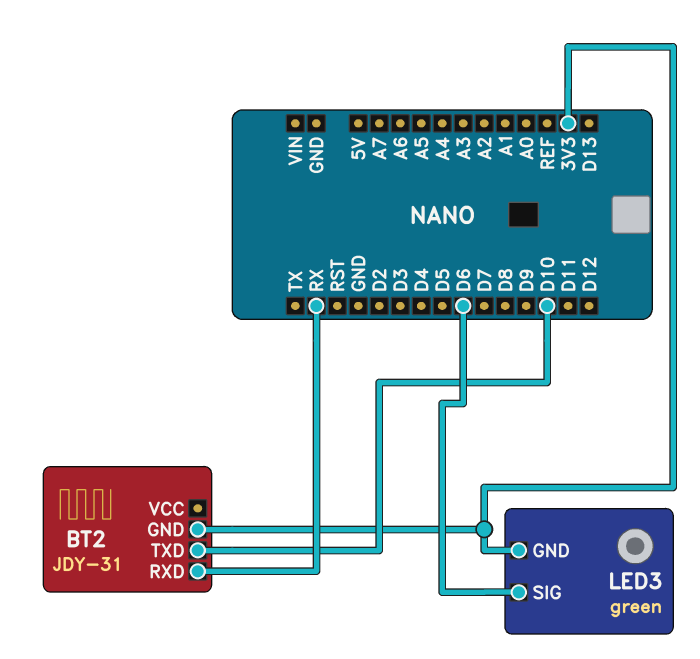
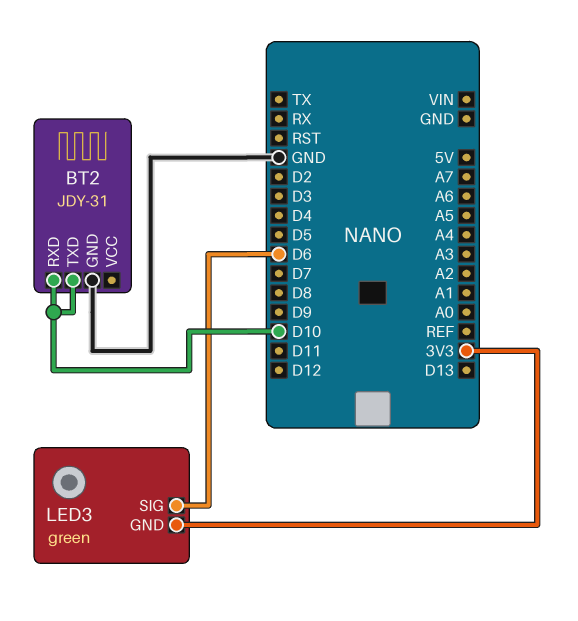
BT2 pin GND: 3V3 -> GND
BT2 pin RXD: RX -> D10

